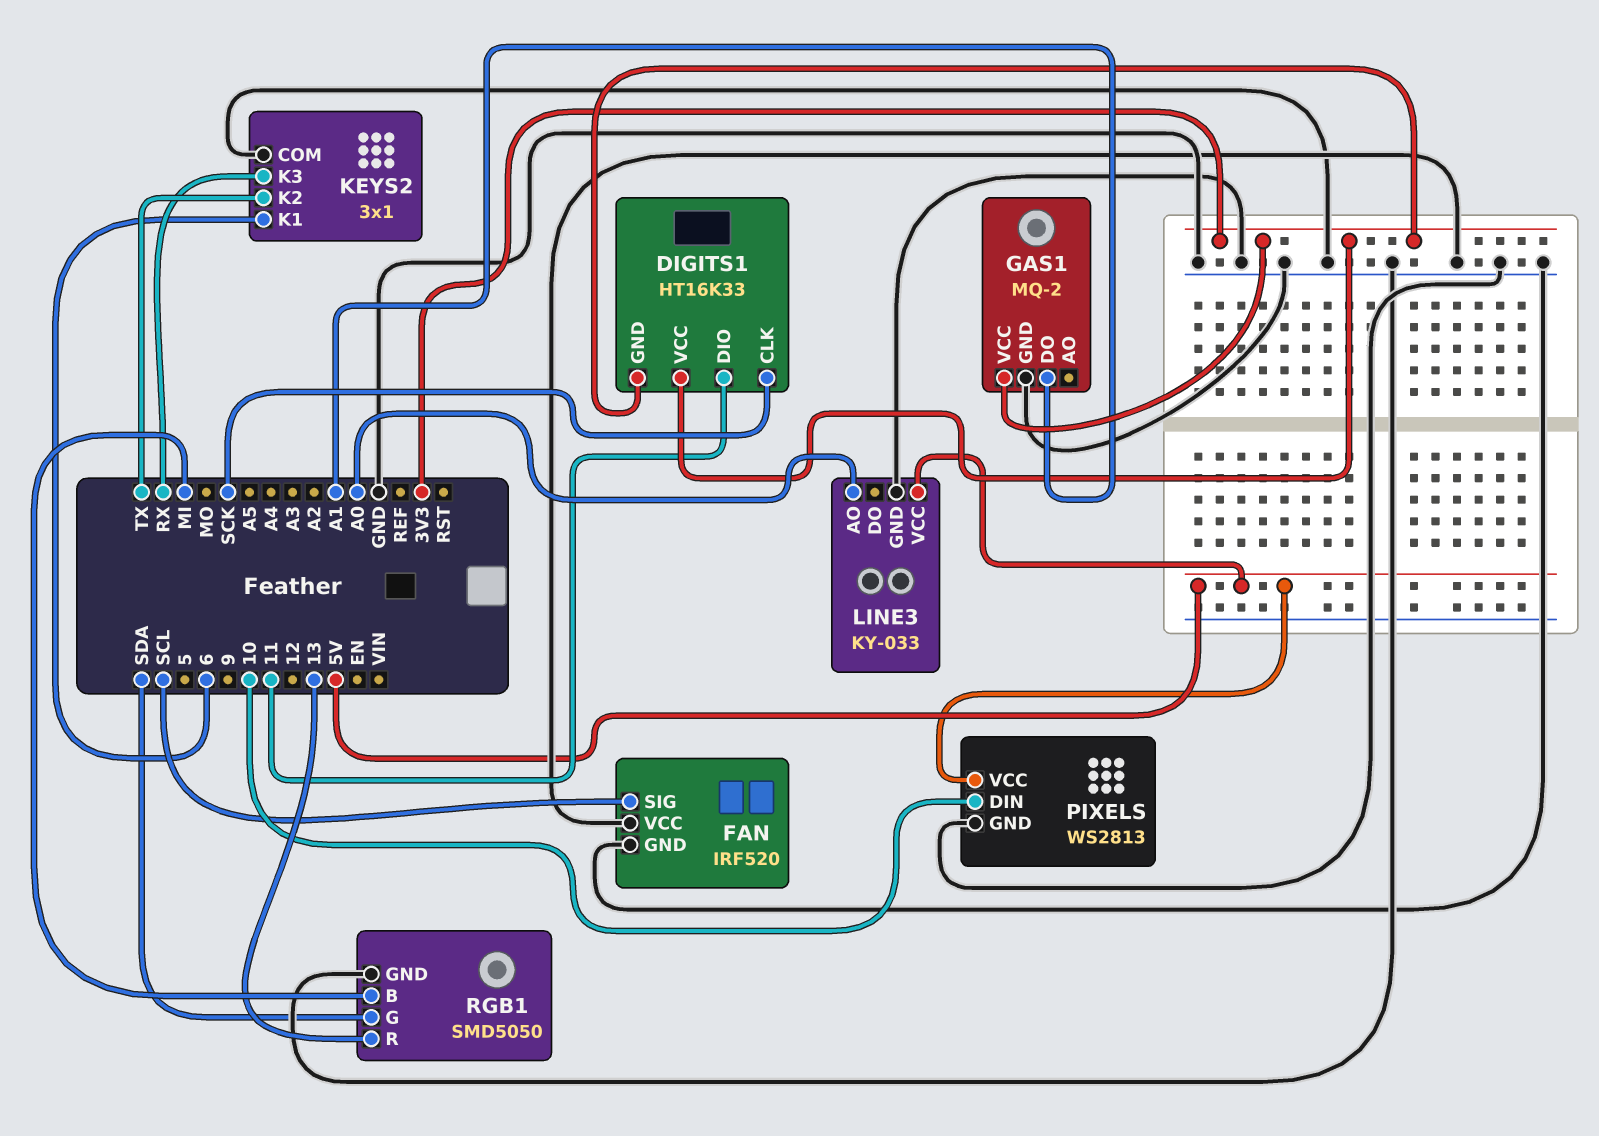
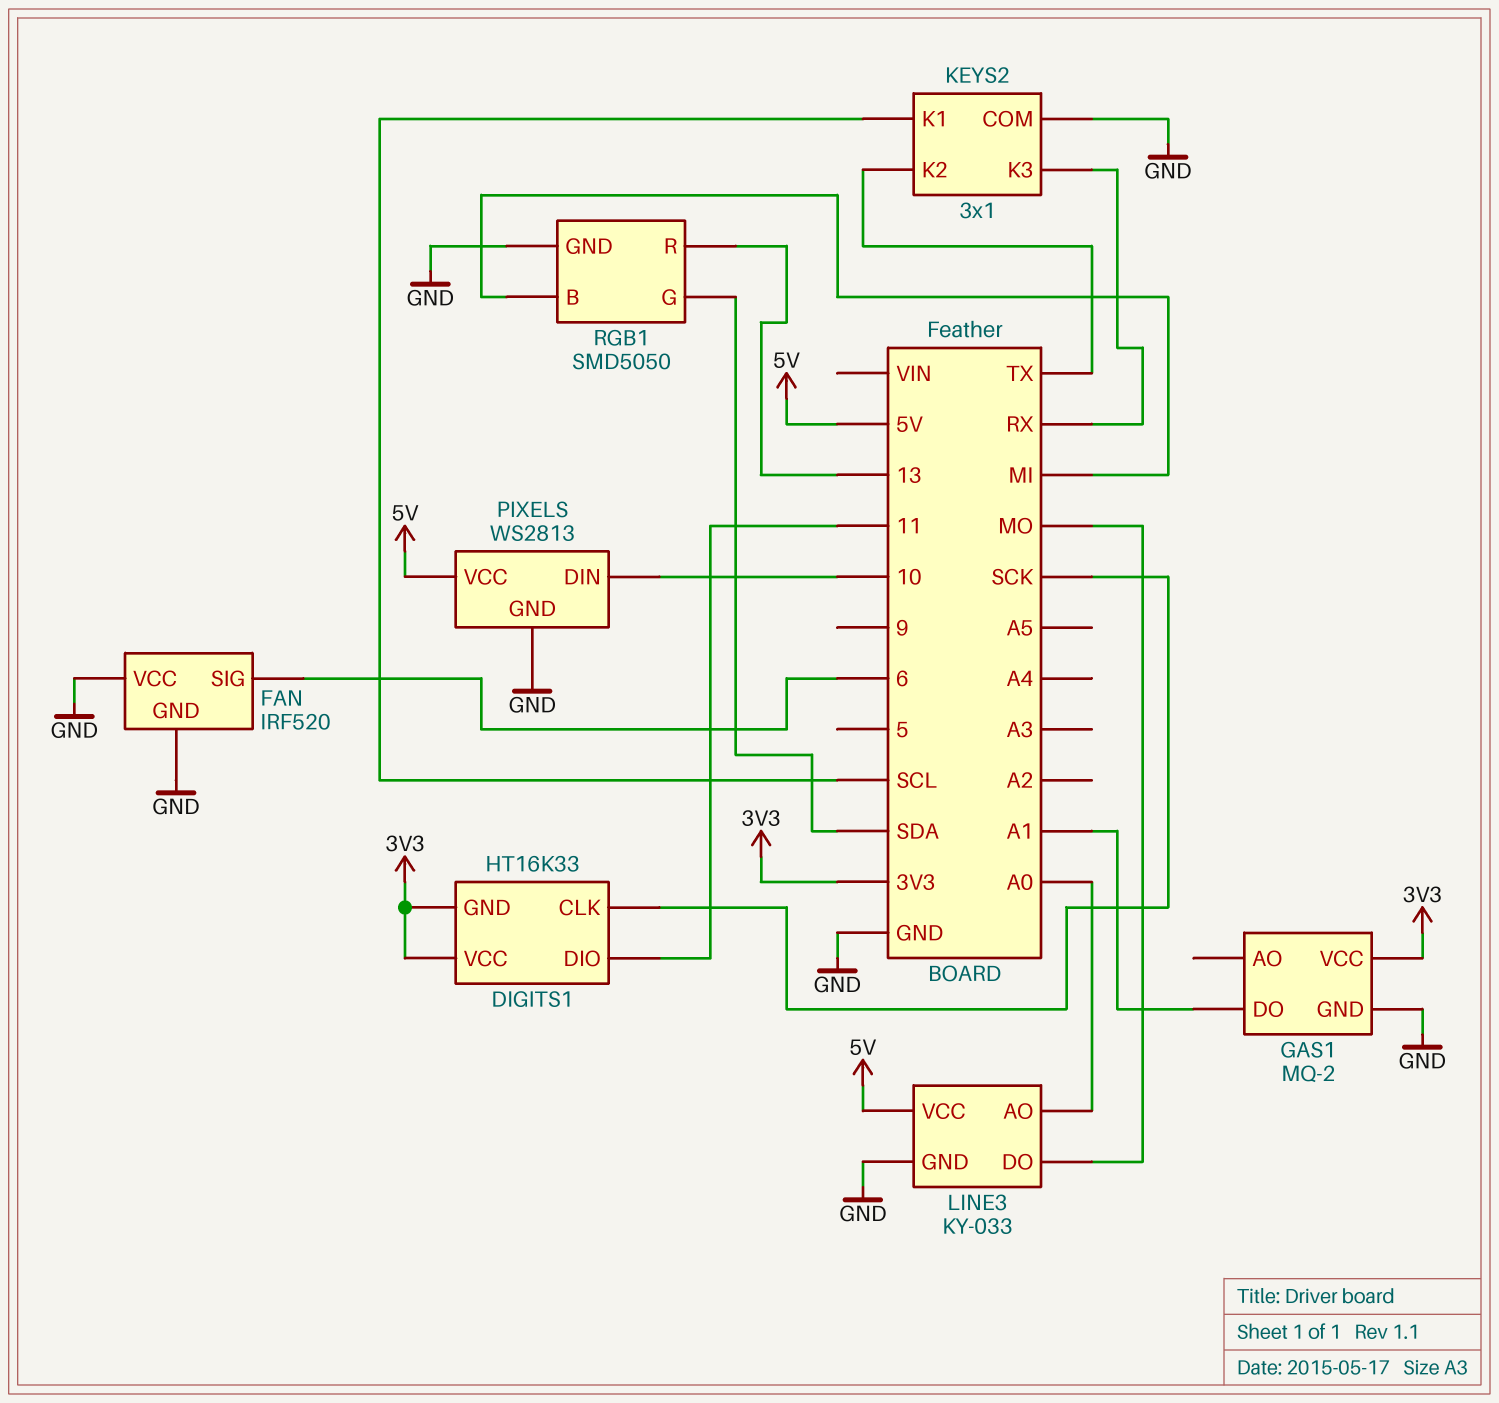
FAN pin SIG: SCL -> 6
KEYS2 pin K1: 6 -> SCL
LINE3 pin DO: none -> MO

